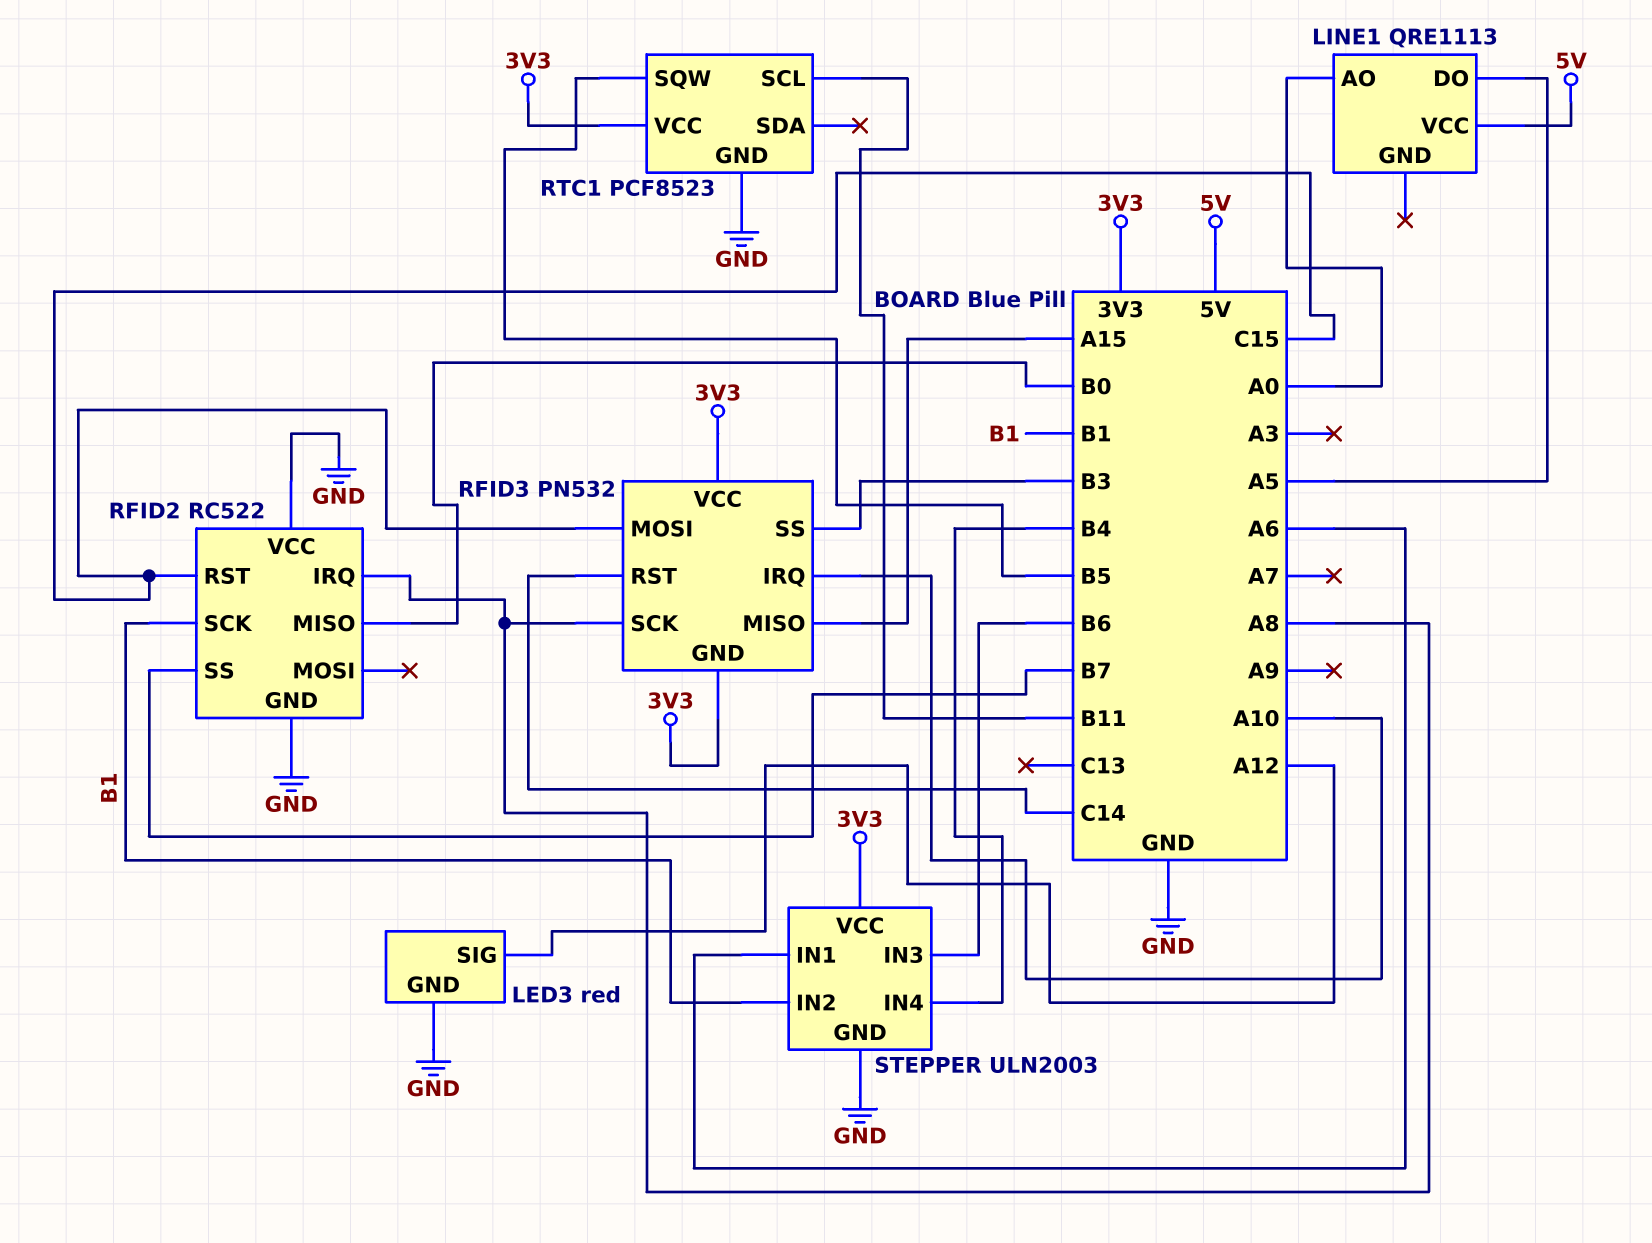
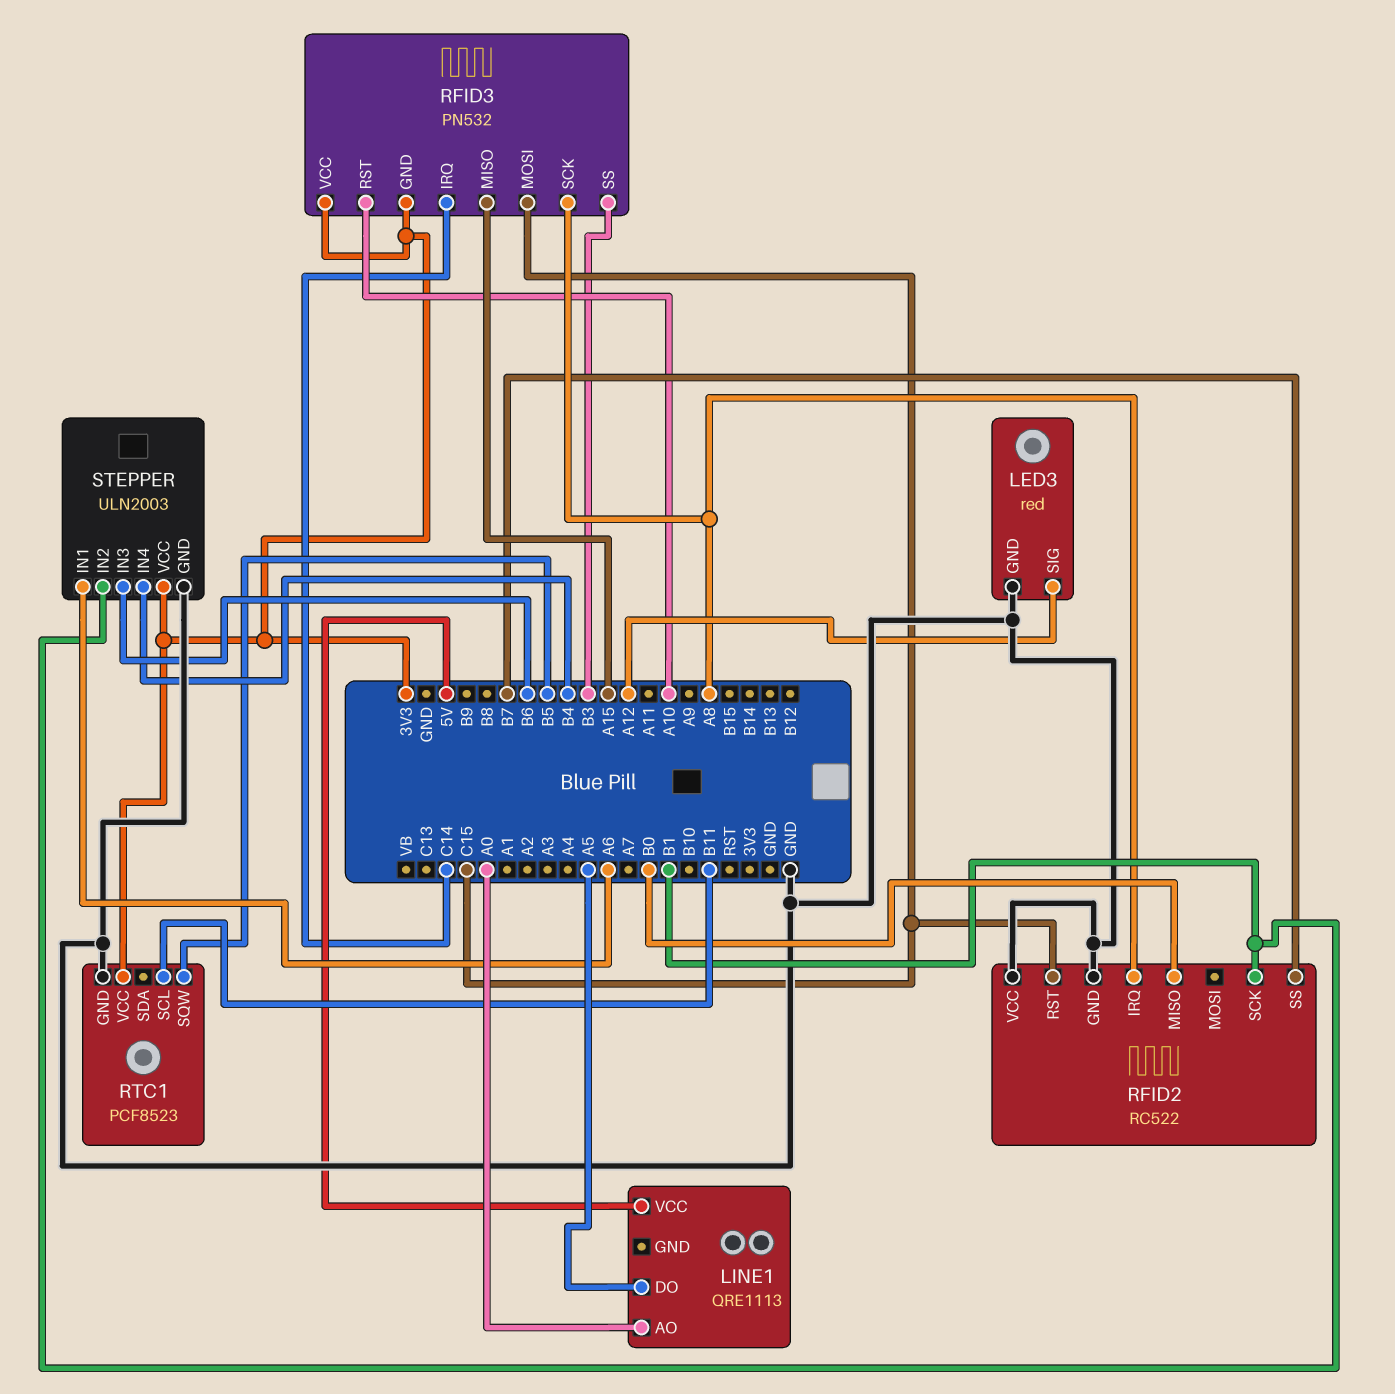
RFID3 pin IRQ: A10 -> C14
RFID3 pin RST: C14 -> A10

